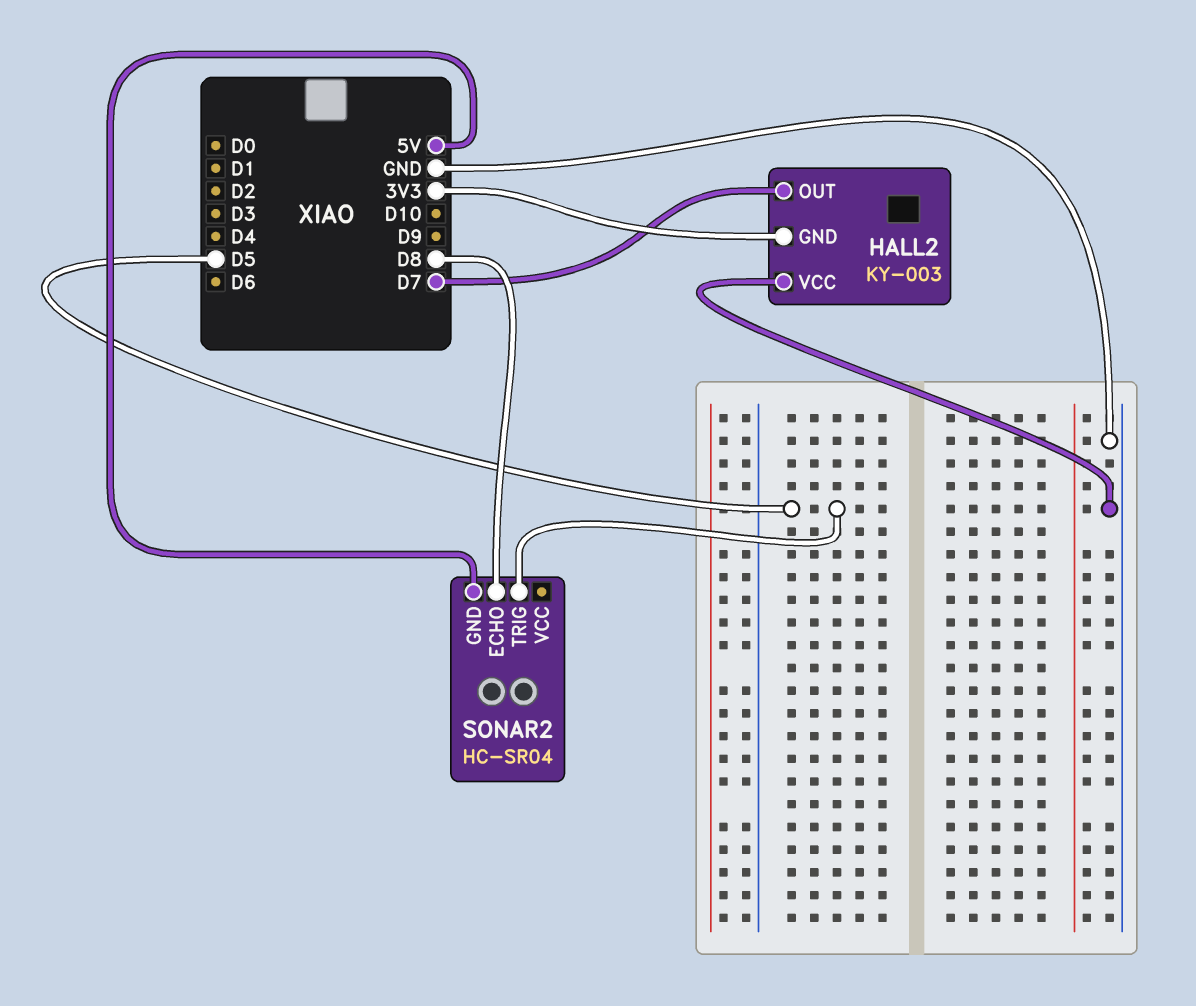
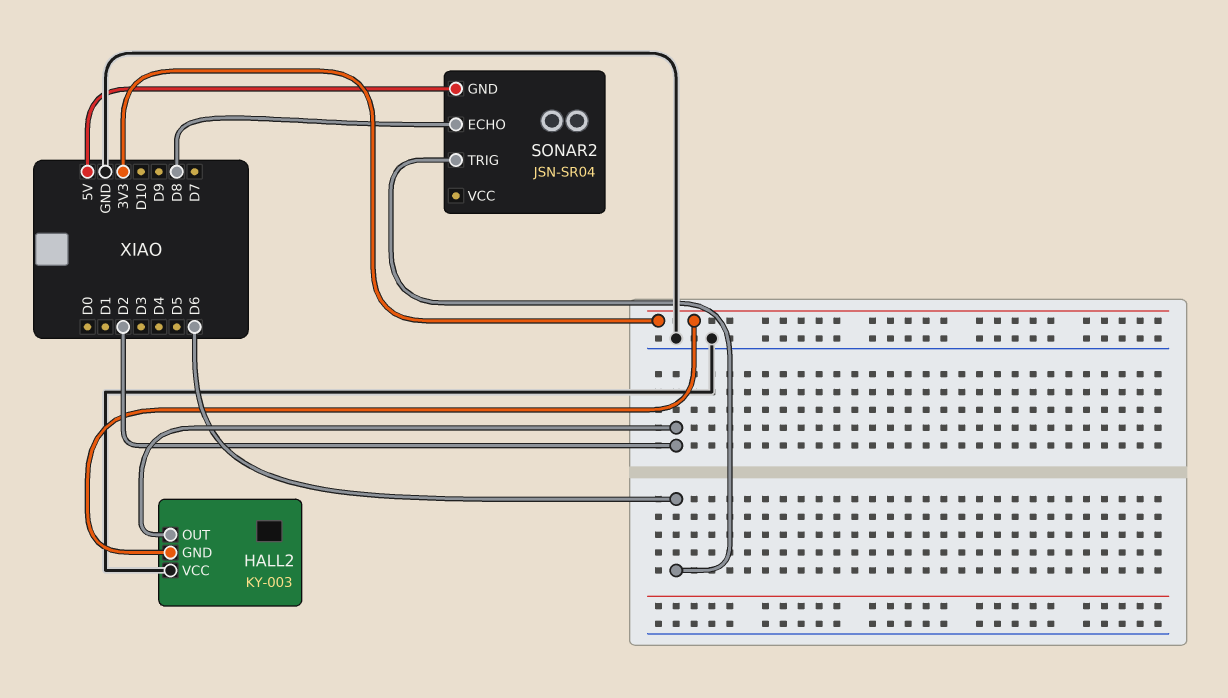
HALL2 pin OUT: D7 -> D2
SONAR2: HC-SR04 -> JSN-SR04
SONAR2 pin TRIG: D5 -> D6

